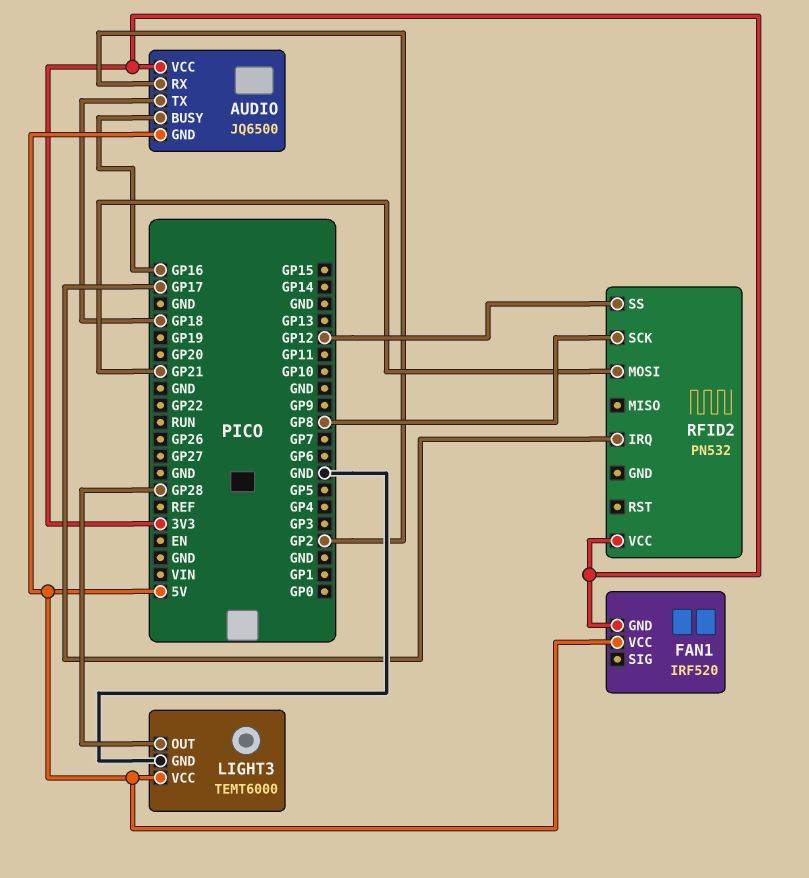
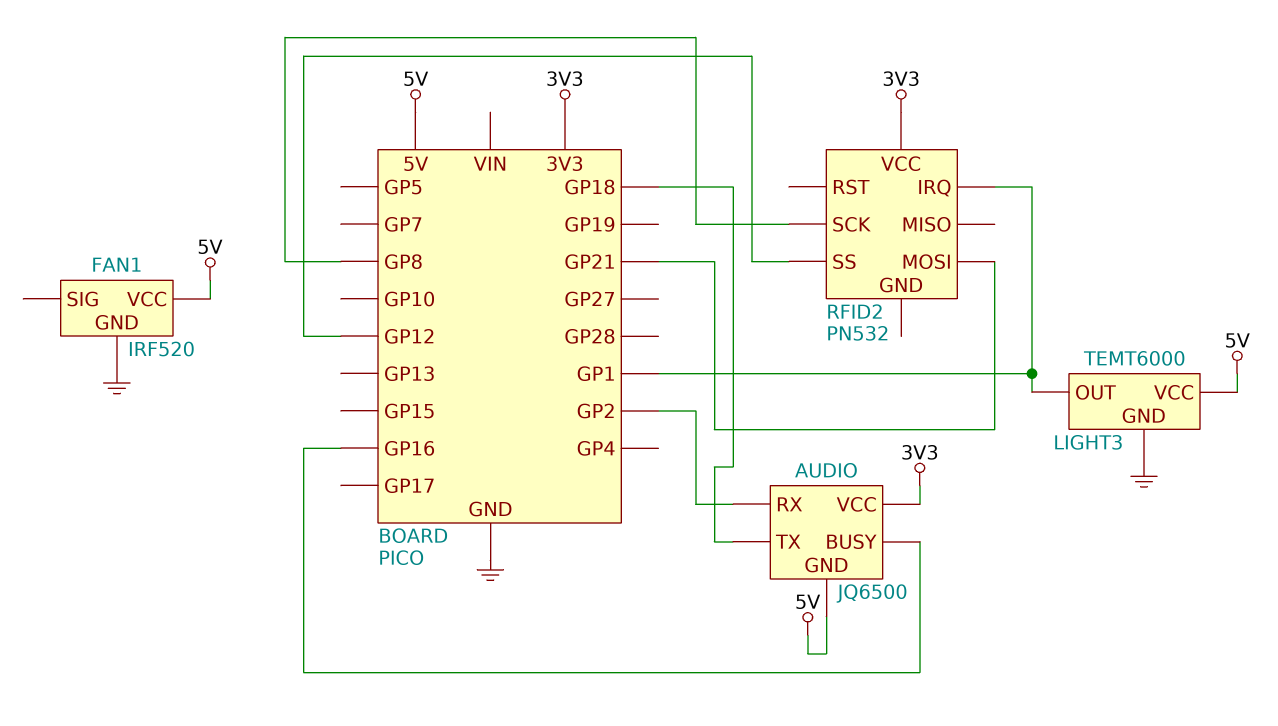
FAN1 pin GND: 3V3 -> GND
LIGHT3 pin OUT: GP28 -> GP1
RFID2 pin IRQ: GP17 -> GP1

